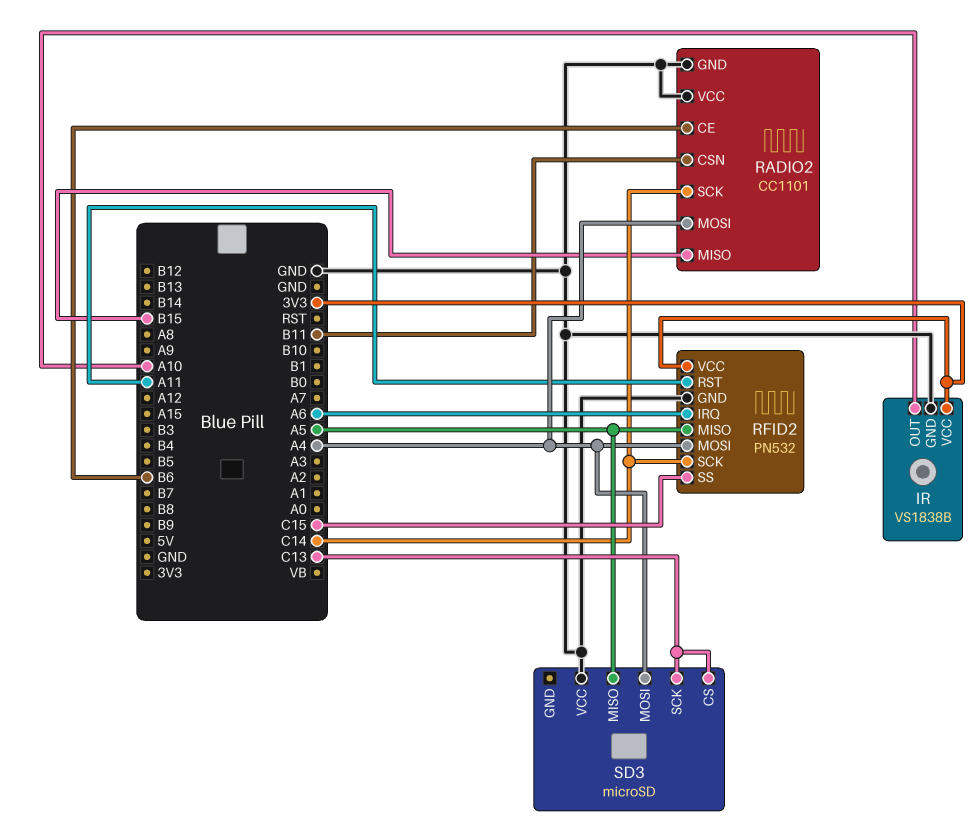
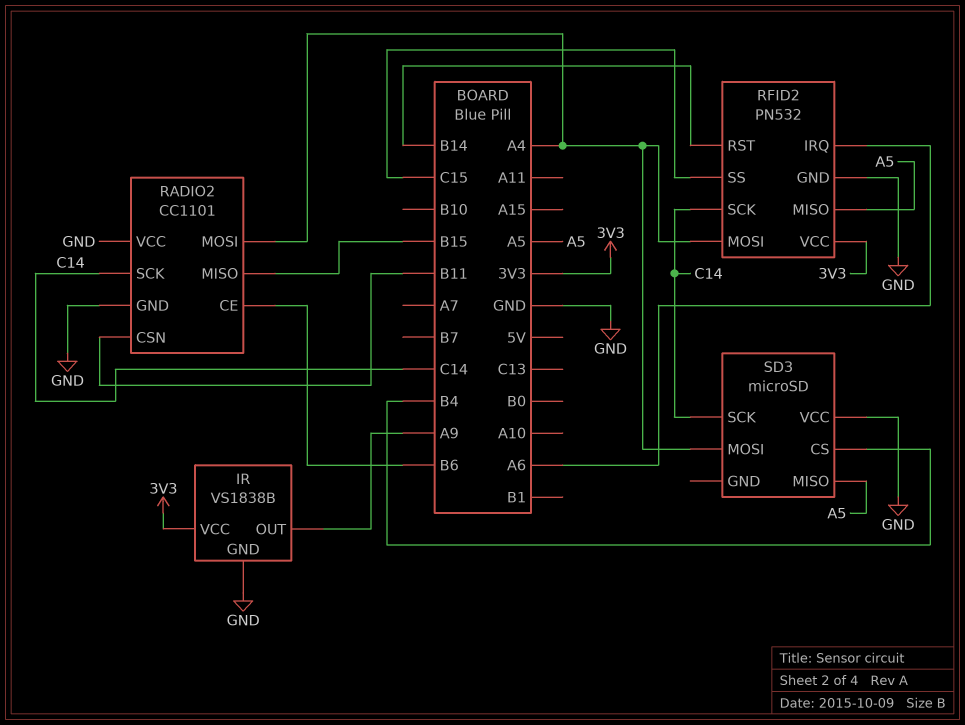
IR pin OUT: A10 -> A9
RFID2 pin RST: A11 -> B14
SD3 pin CS: C13 -> B4
SD3 pin SCK: C13 -> C14

